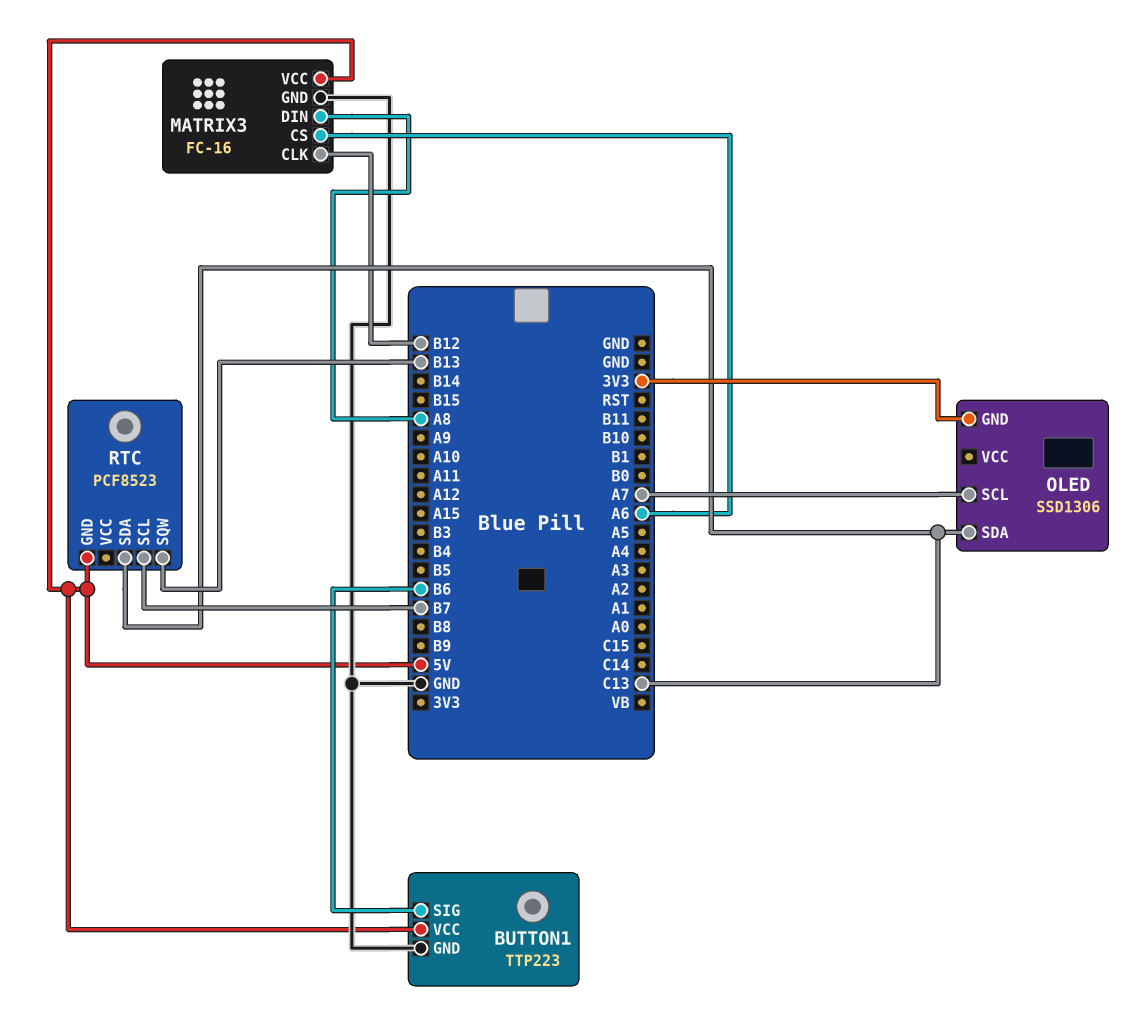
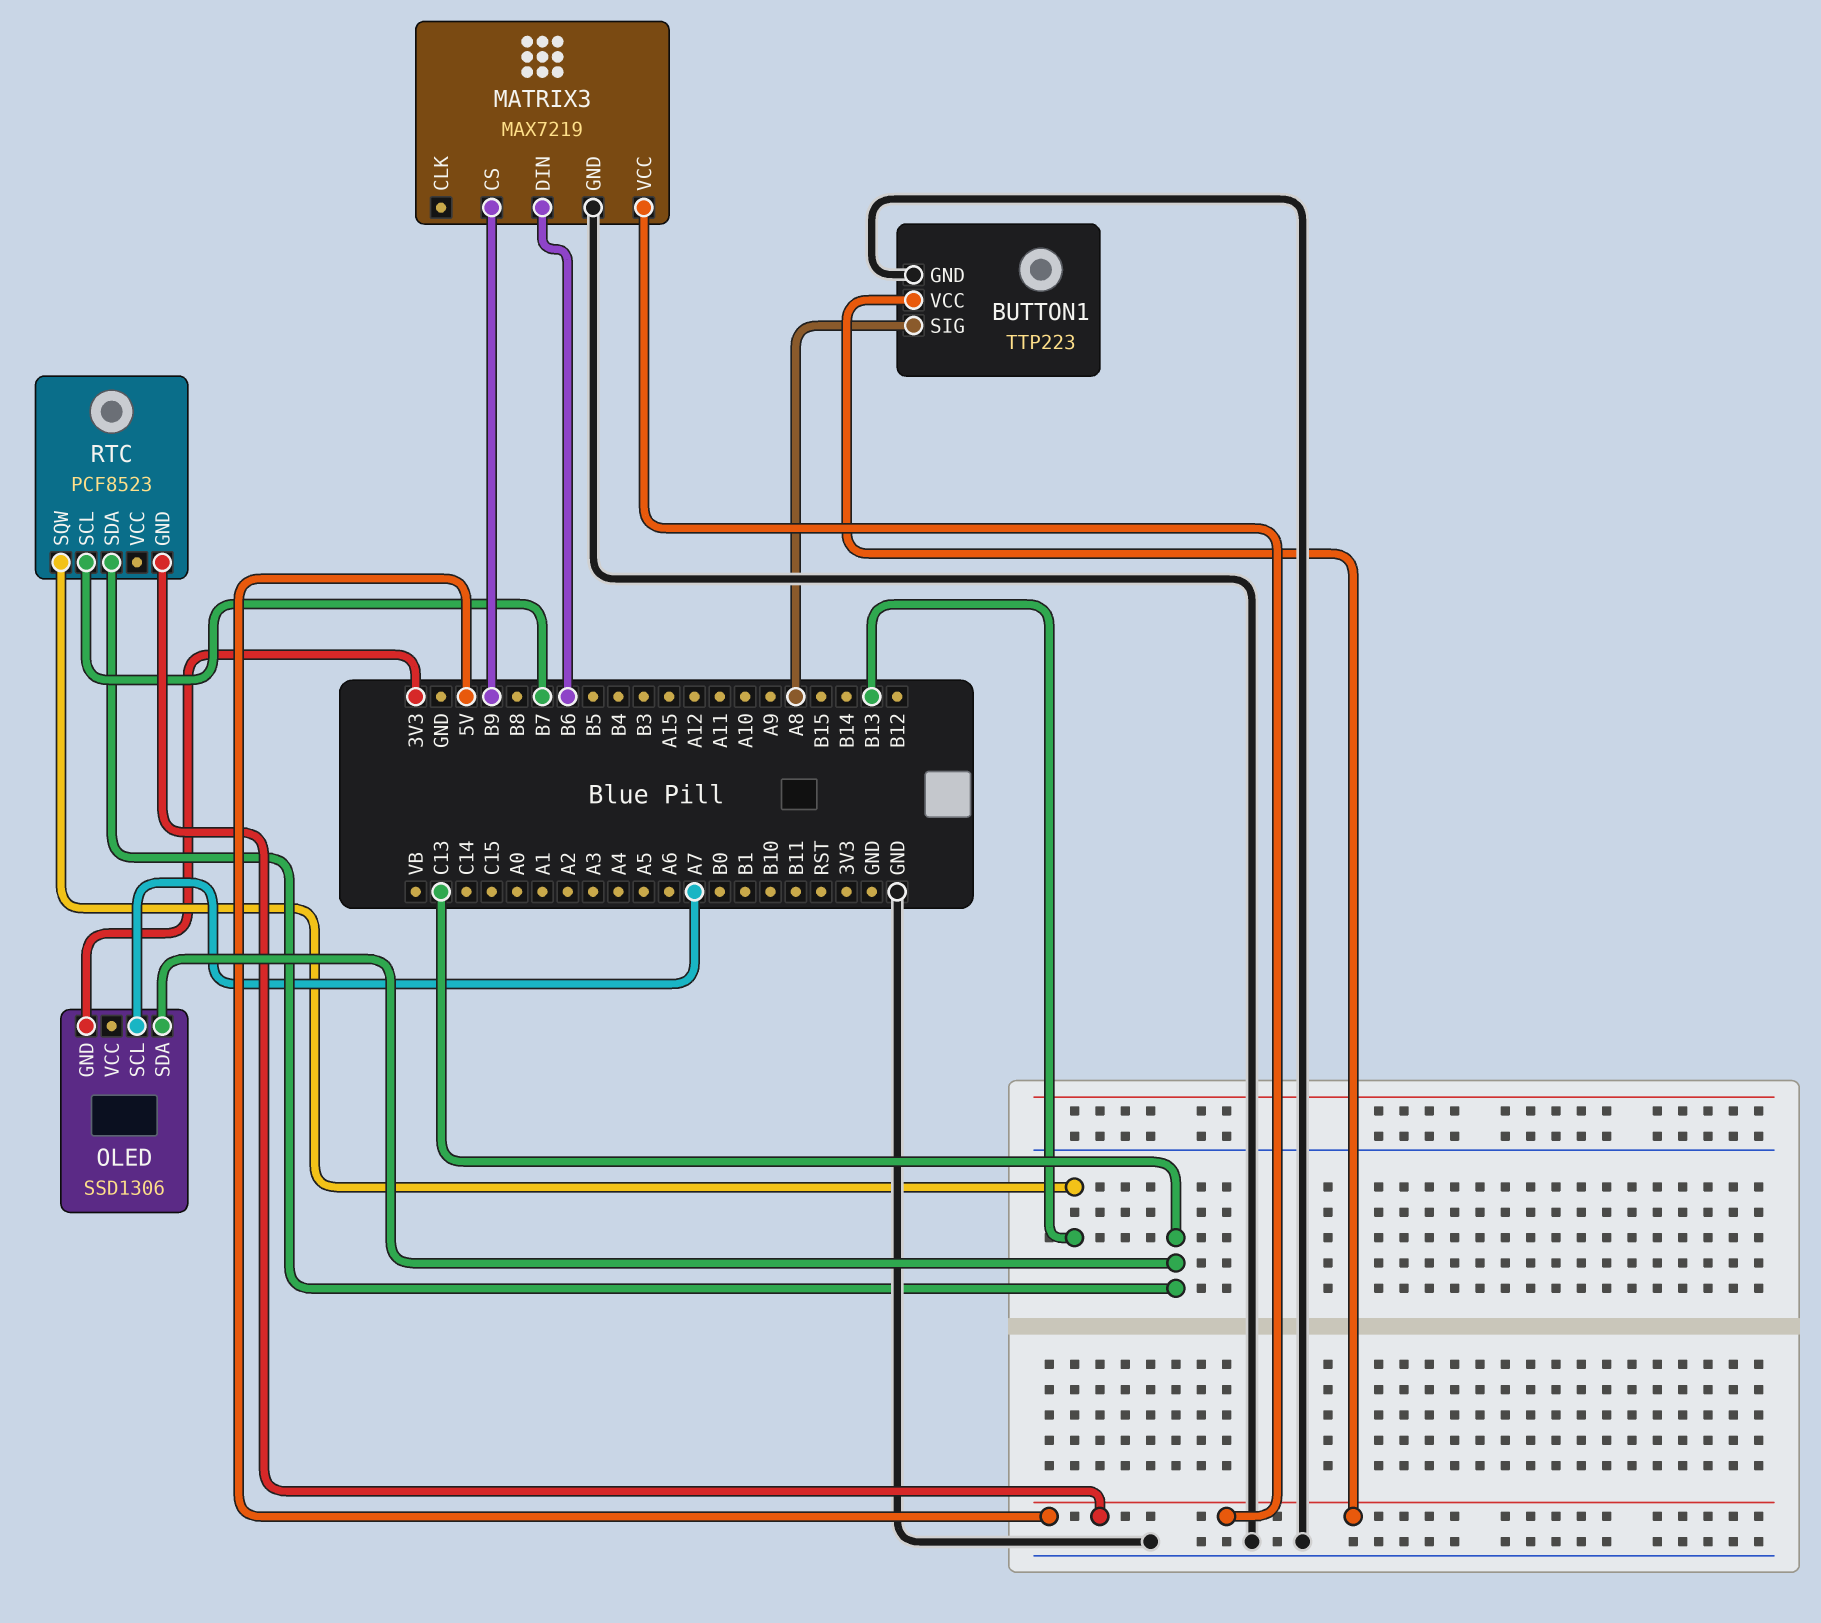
BUTTON1 pin SIG: B6 -> A8
MATRIX3: FC-16 -> MAX7219
MATRIX3 pin CLK: B12 -> none
MATRIX3 pin CS: A6 -> B9
MATRIX3 pin DIN: A8 -> B6

